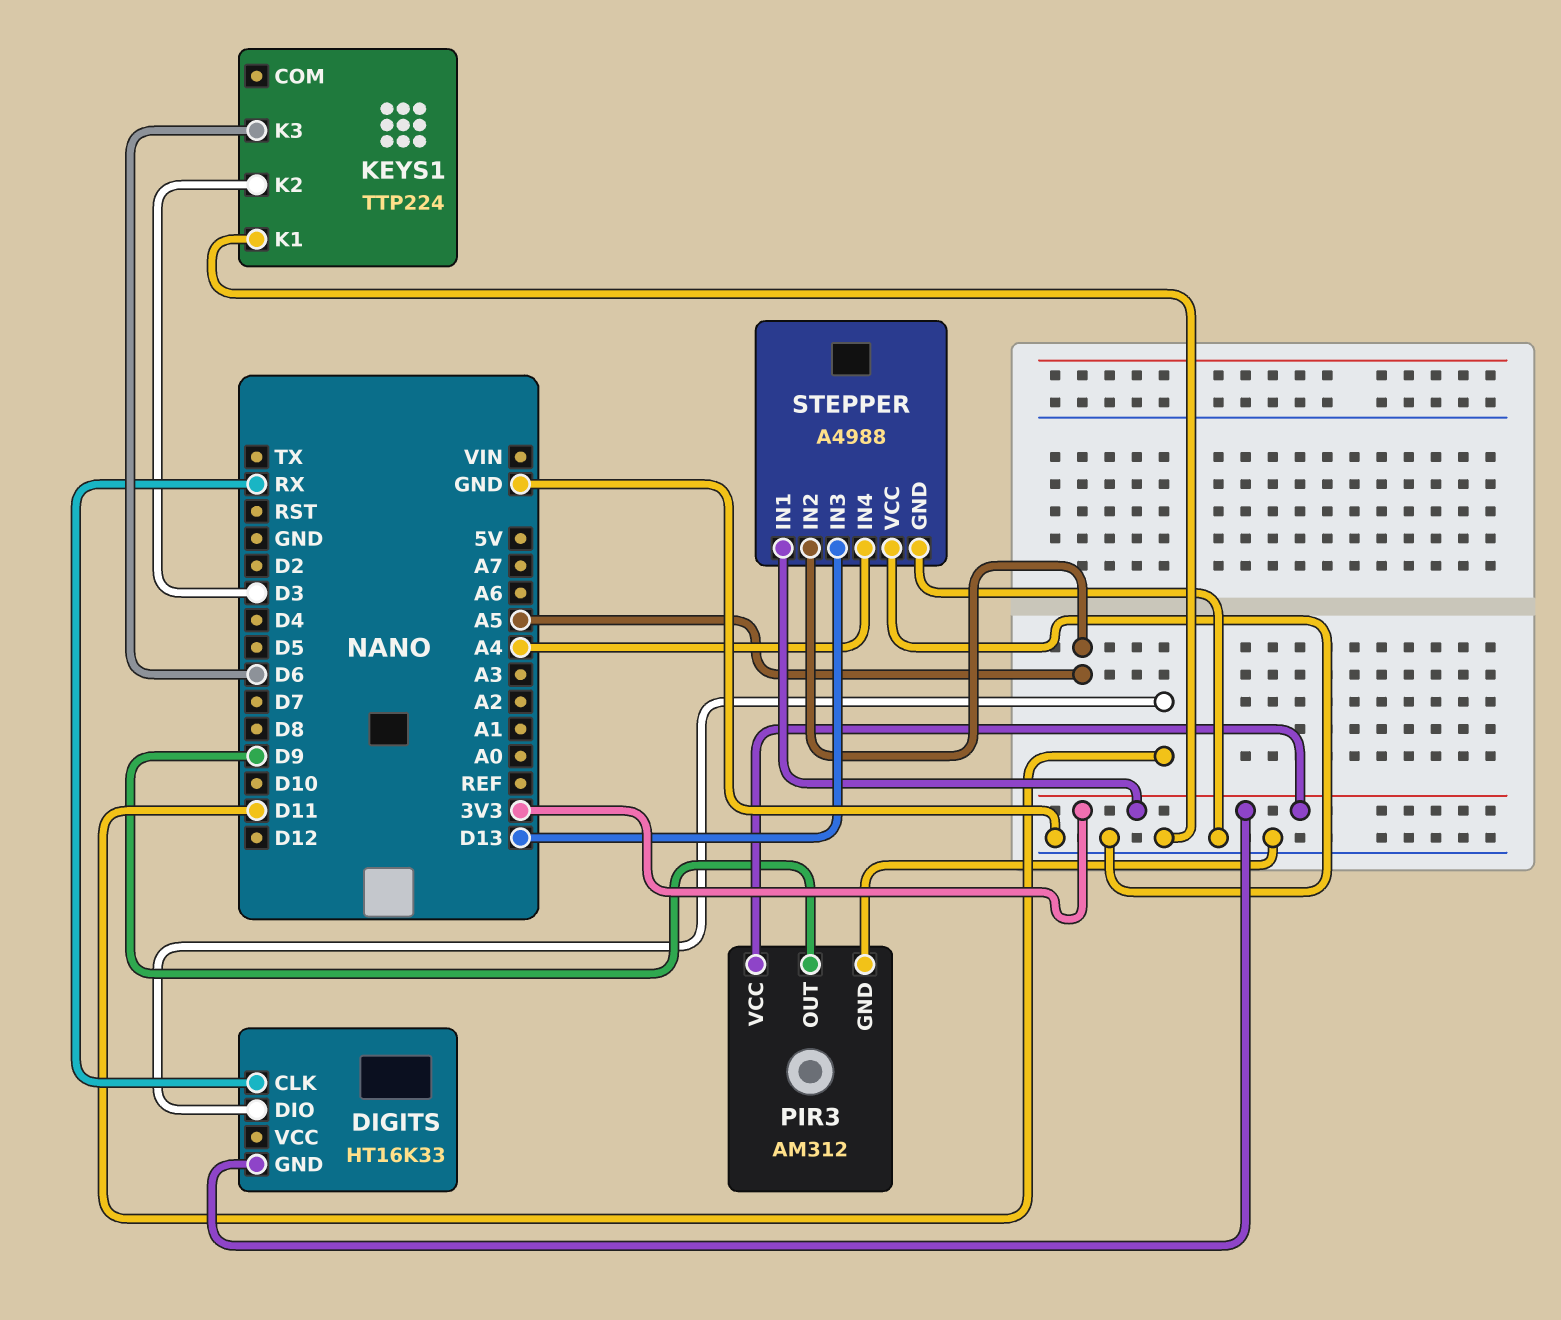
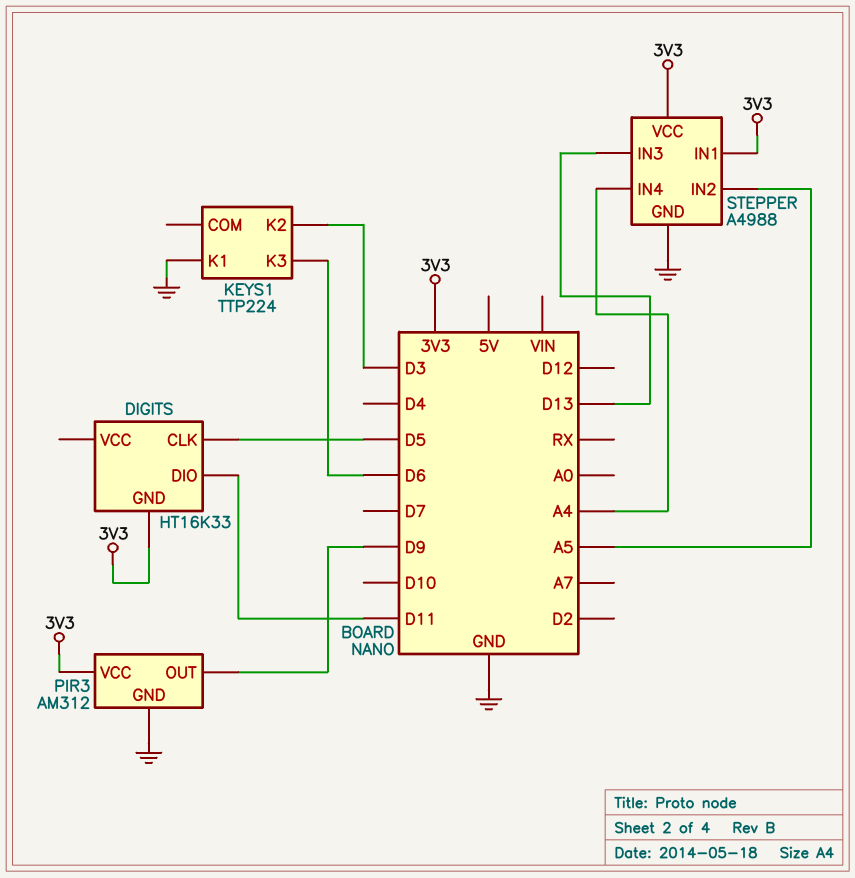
DIGITS pin CLK: RX -> D5
STEPPER pin VCC: GND -> 3V3

